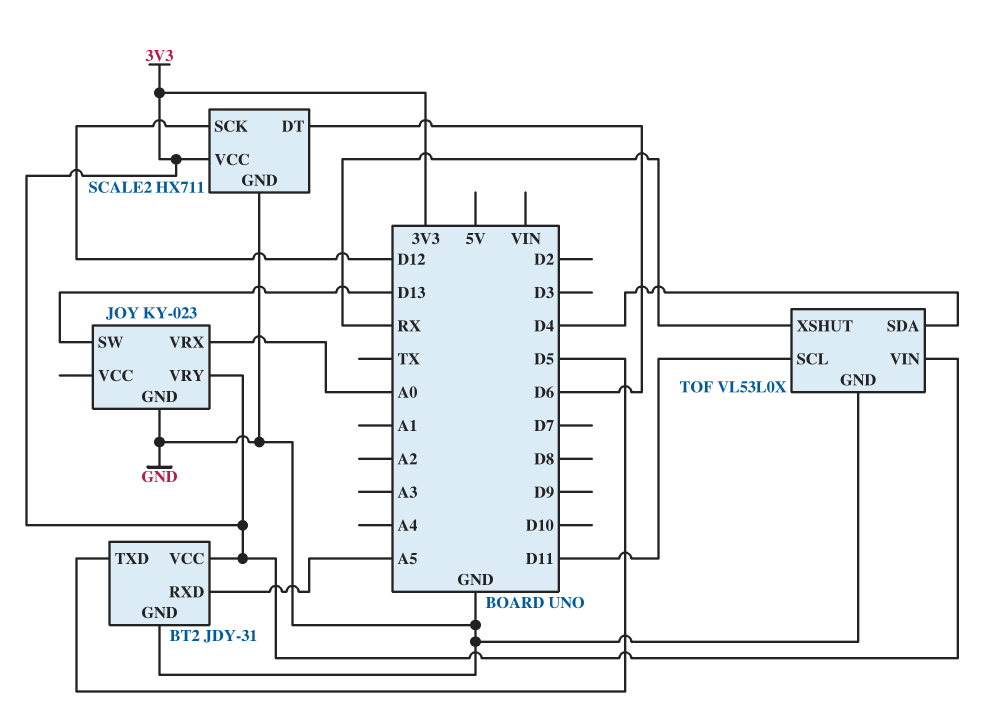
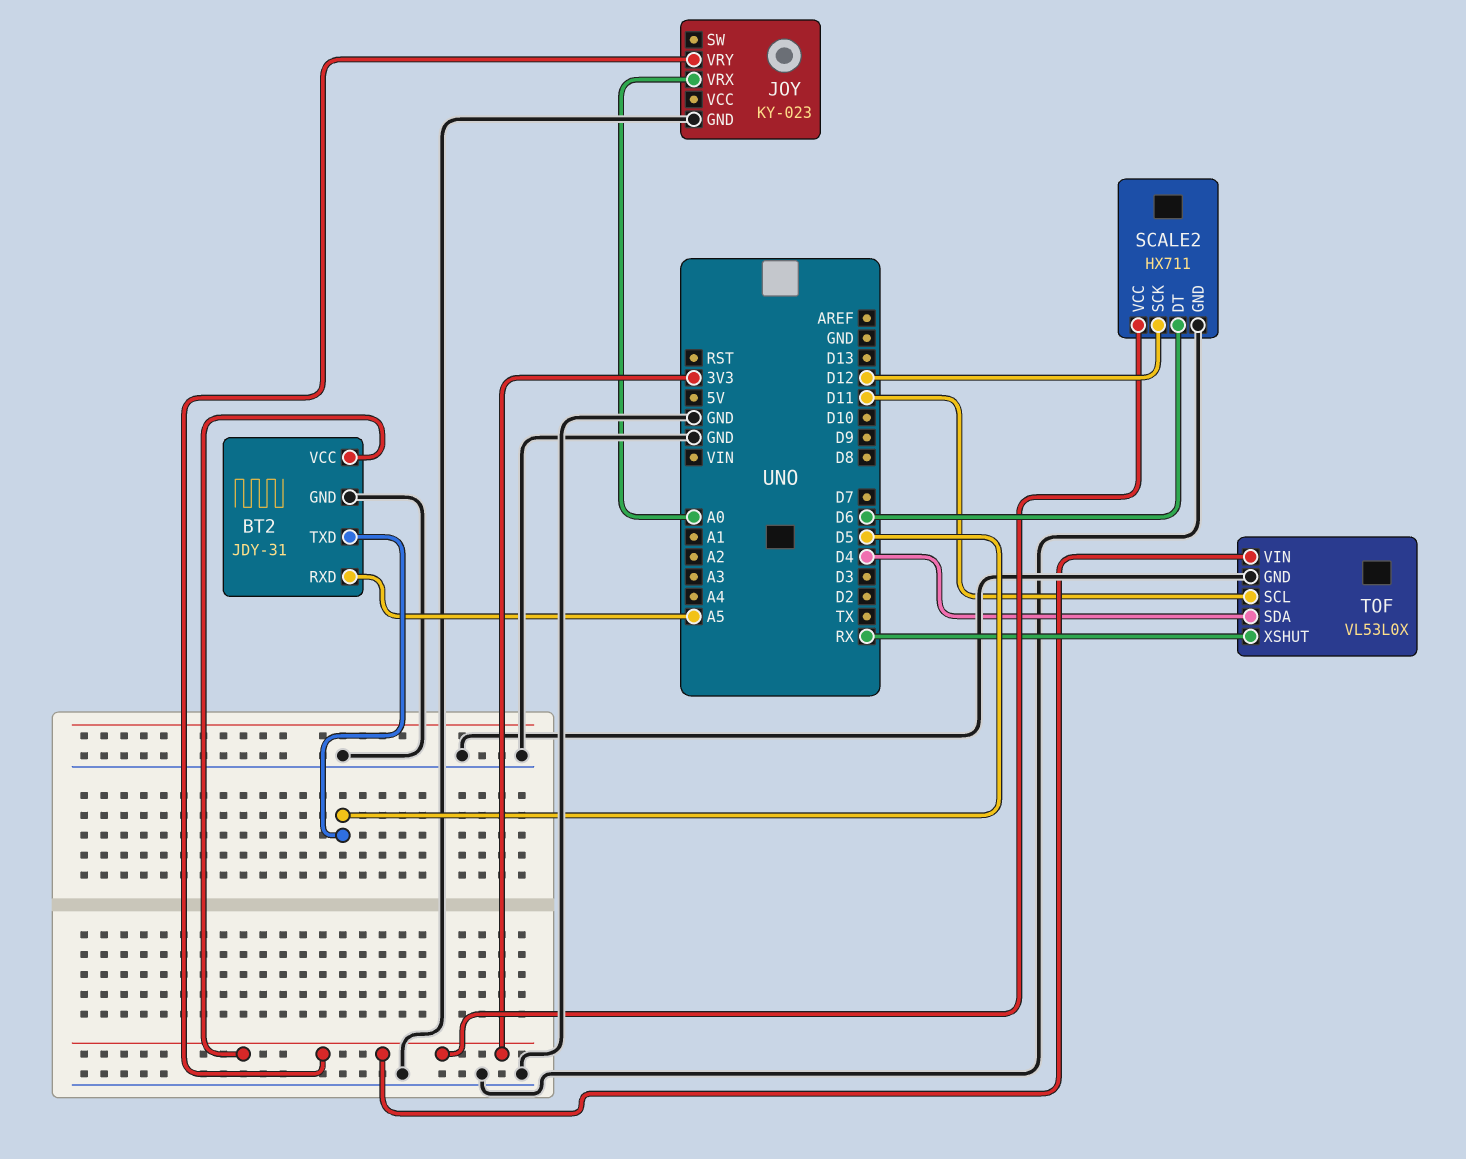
JOY pin SW: D13 -> none

